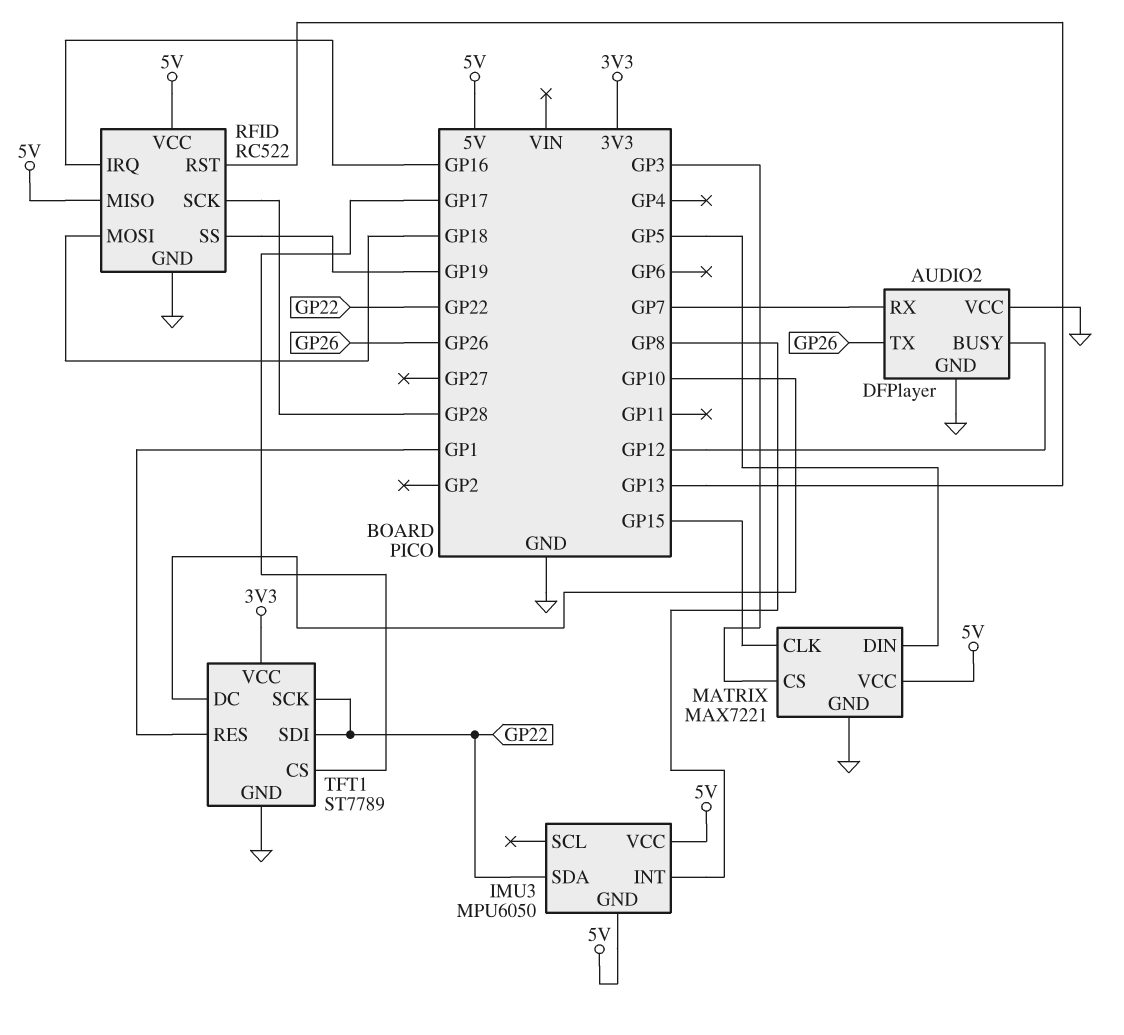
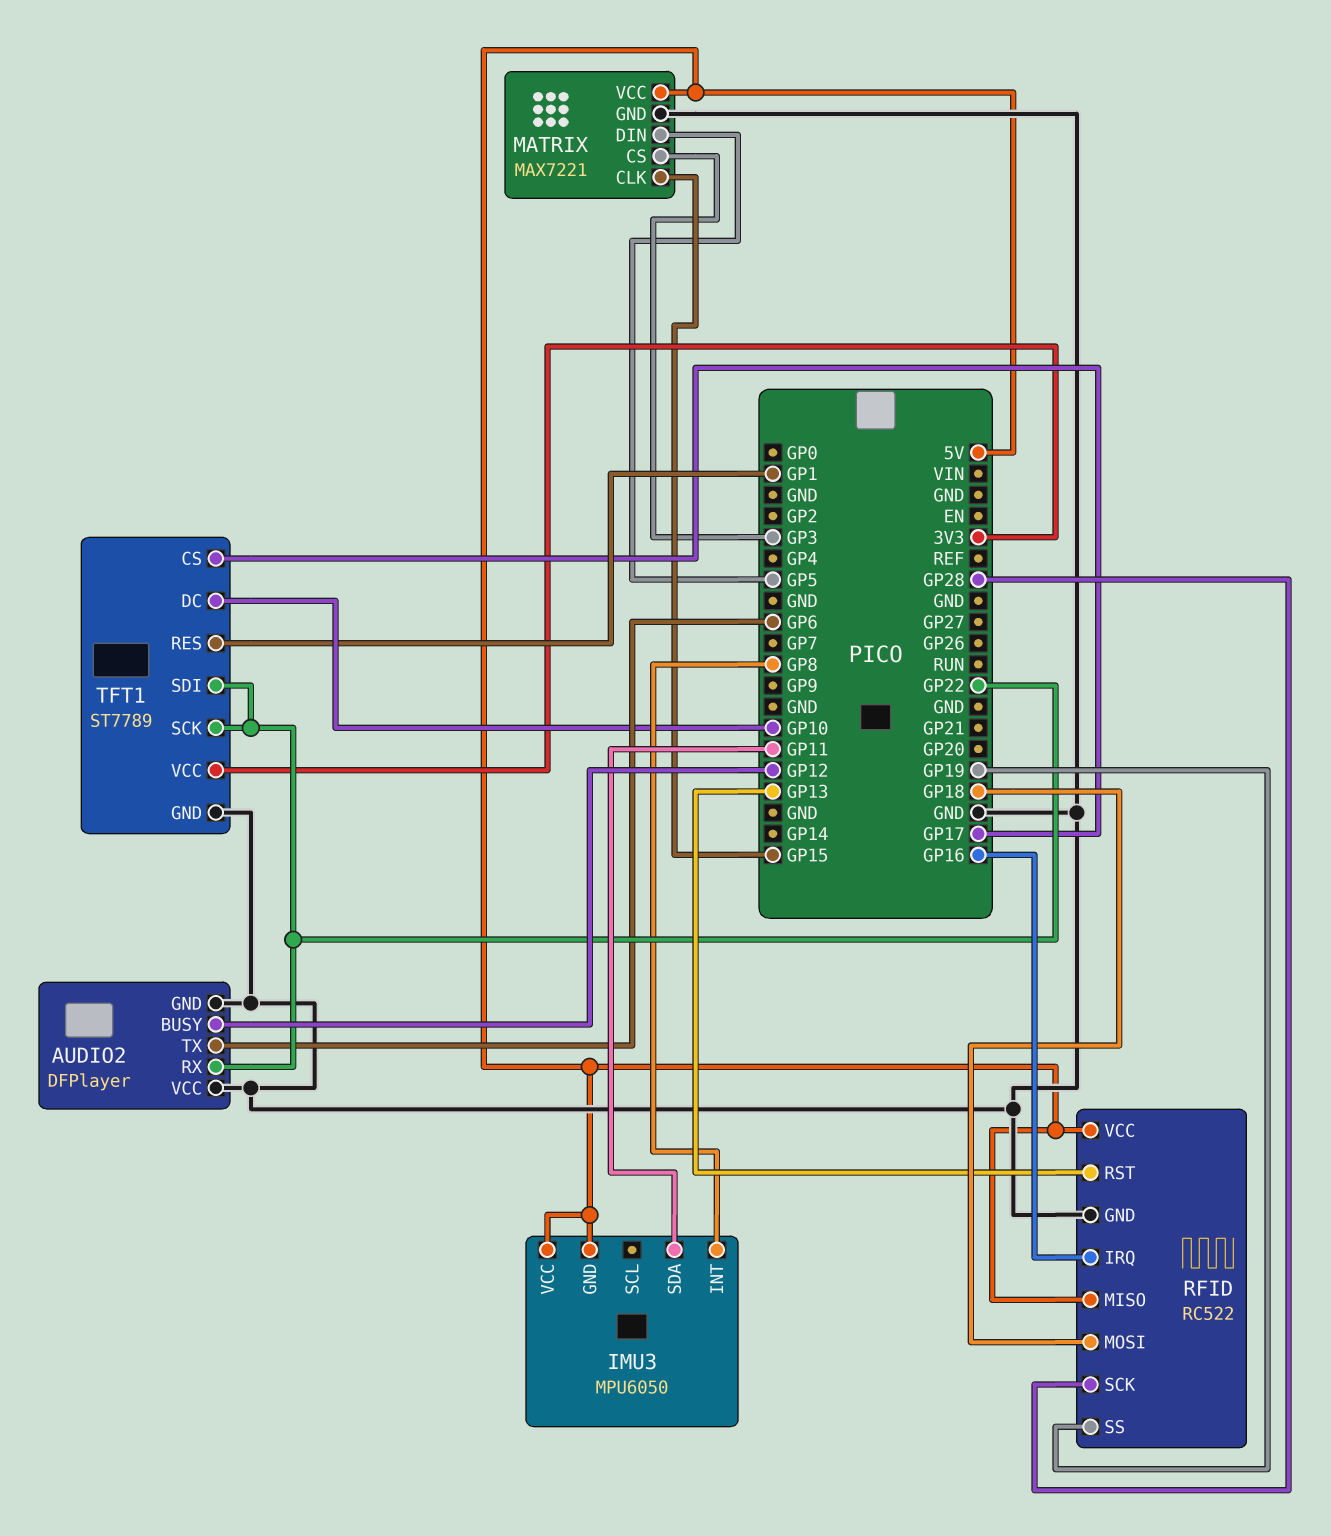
AUDIO2 pin RX: GP7 -> GP22
AUDIO2 pin TX: GP26 -> GP6
IMU3 pin SDA: GP22 -> GP11

